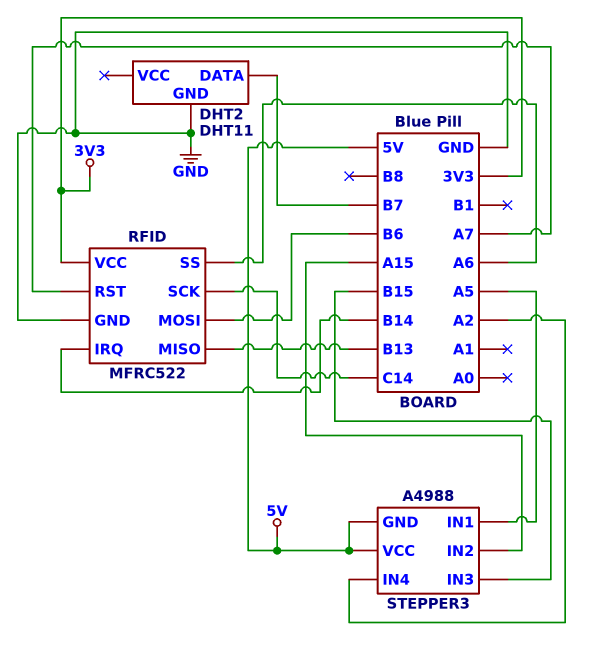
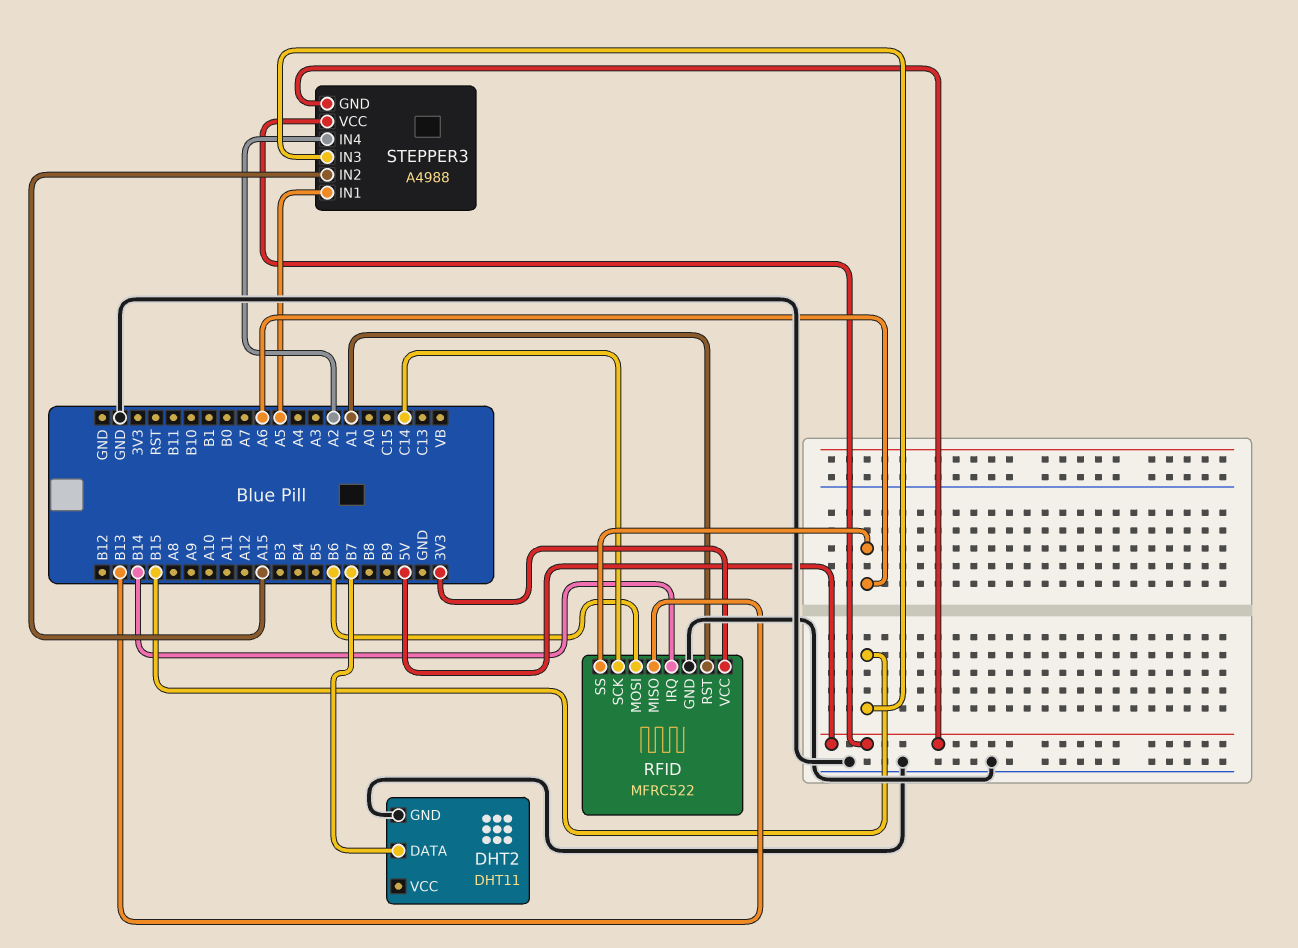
RFID pin RST: A7 -> A1

